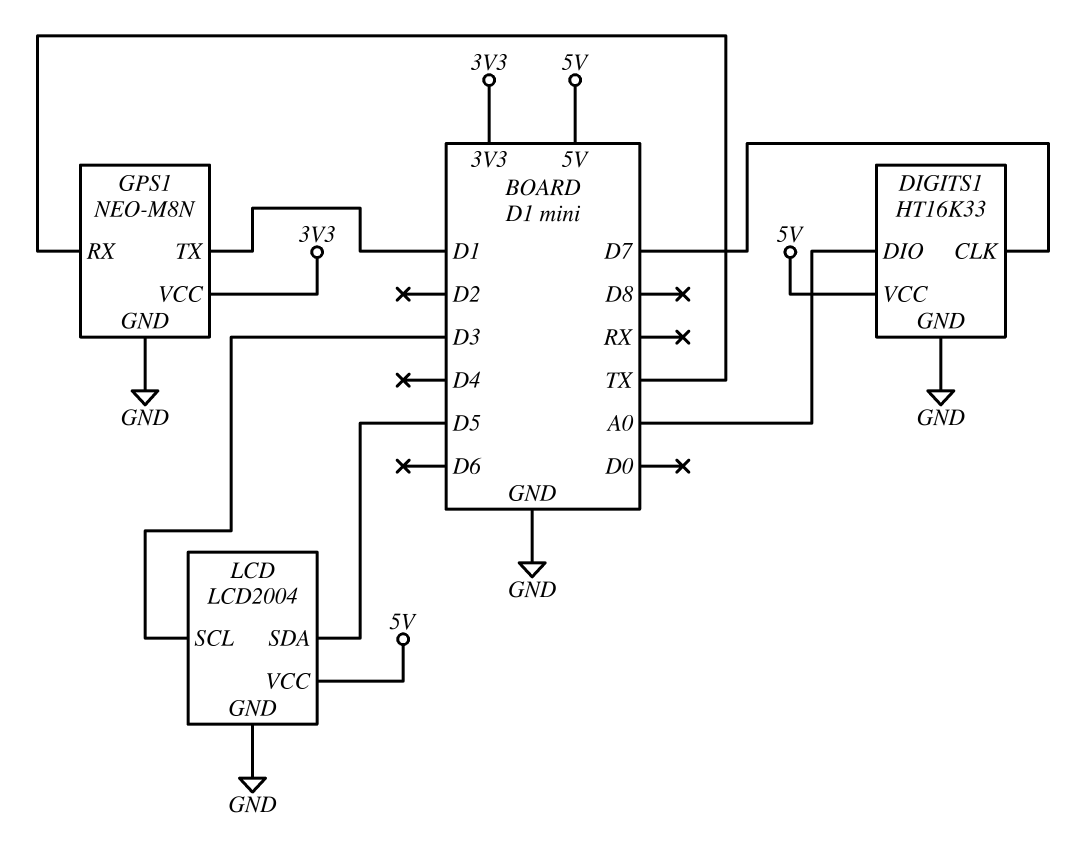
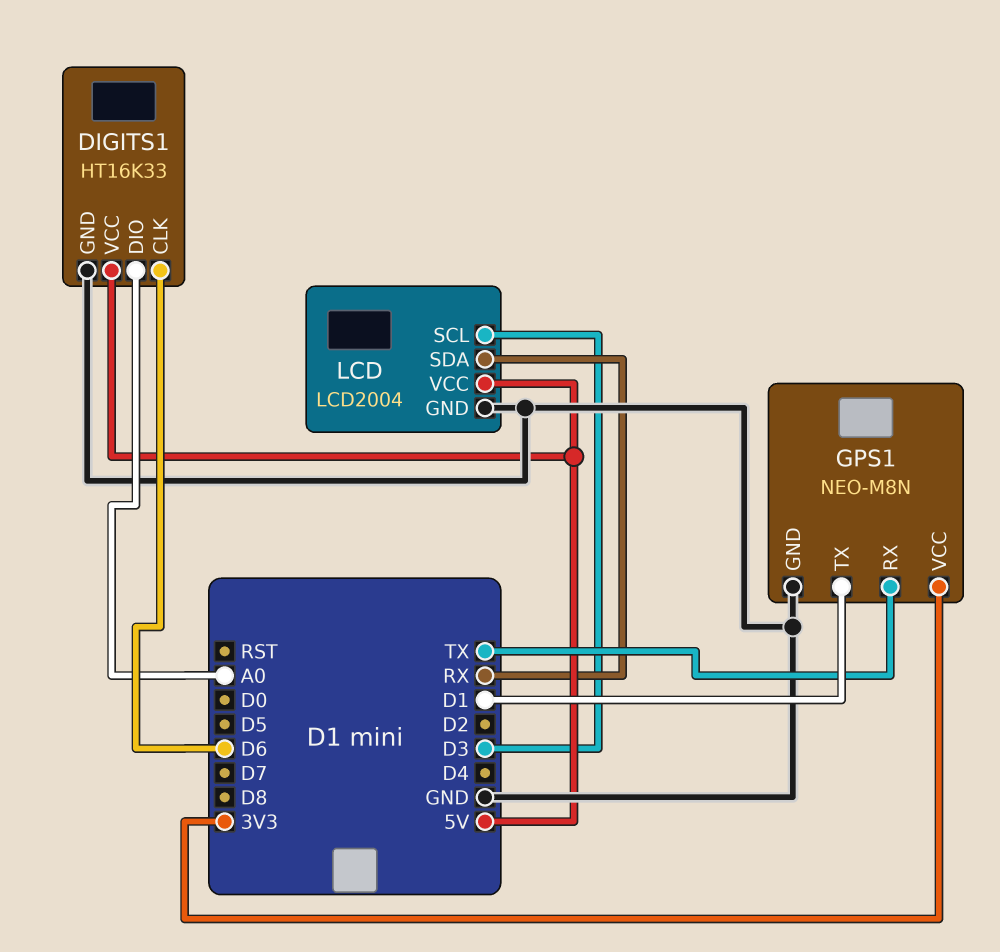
DIGITS1 pin CLK: D7 -> D6
LCD pin SDA: D5 -> RX

